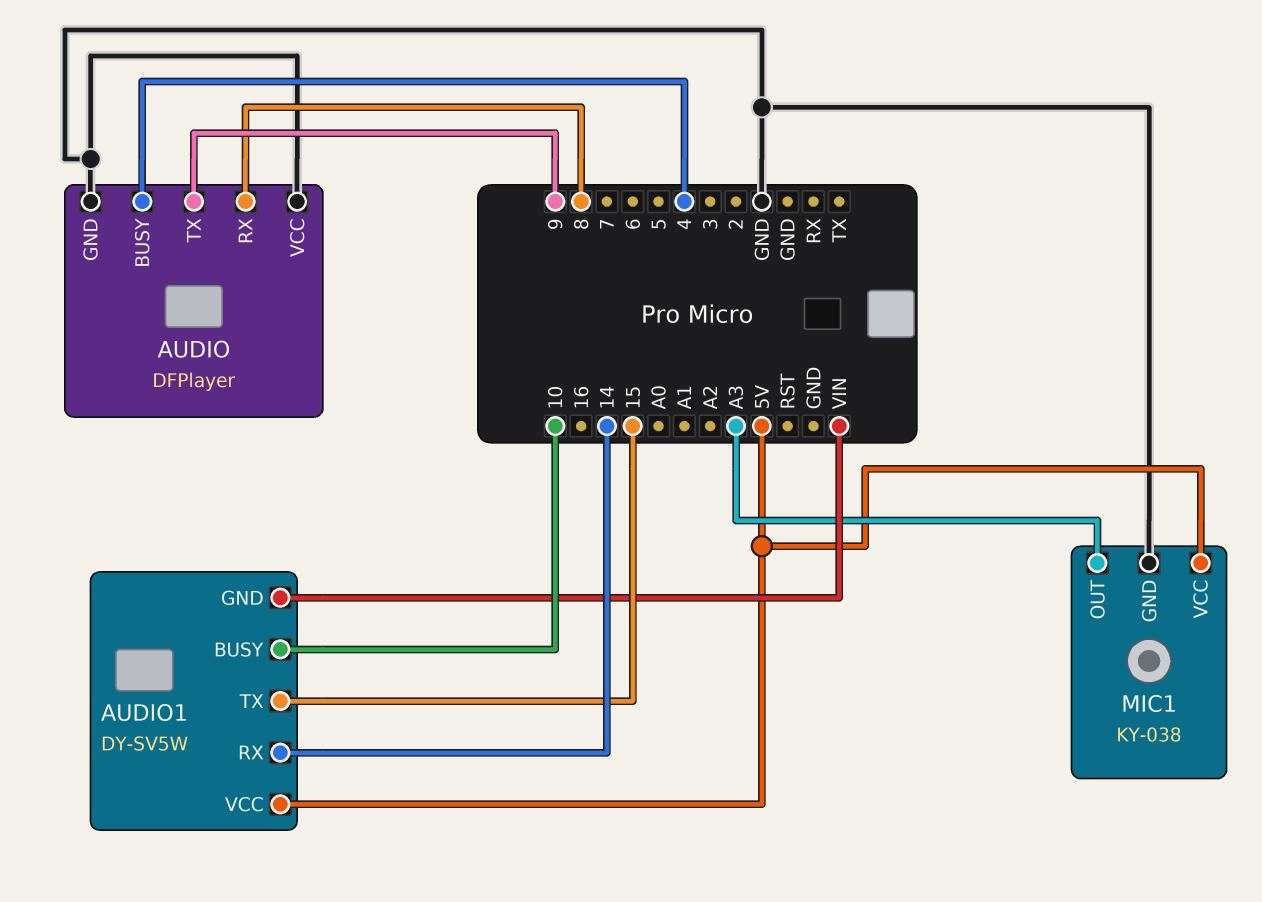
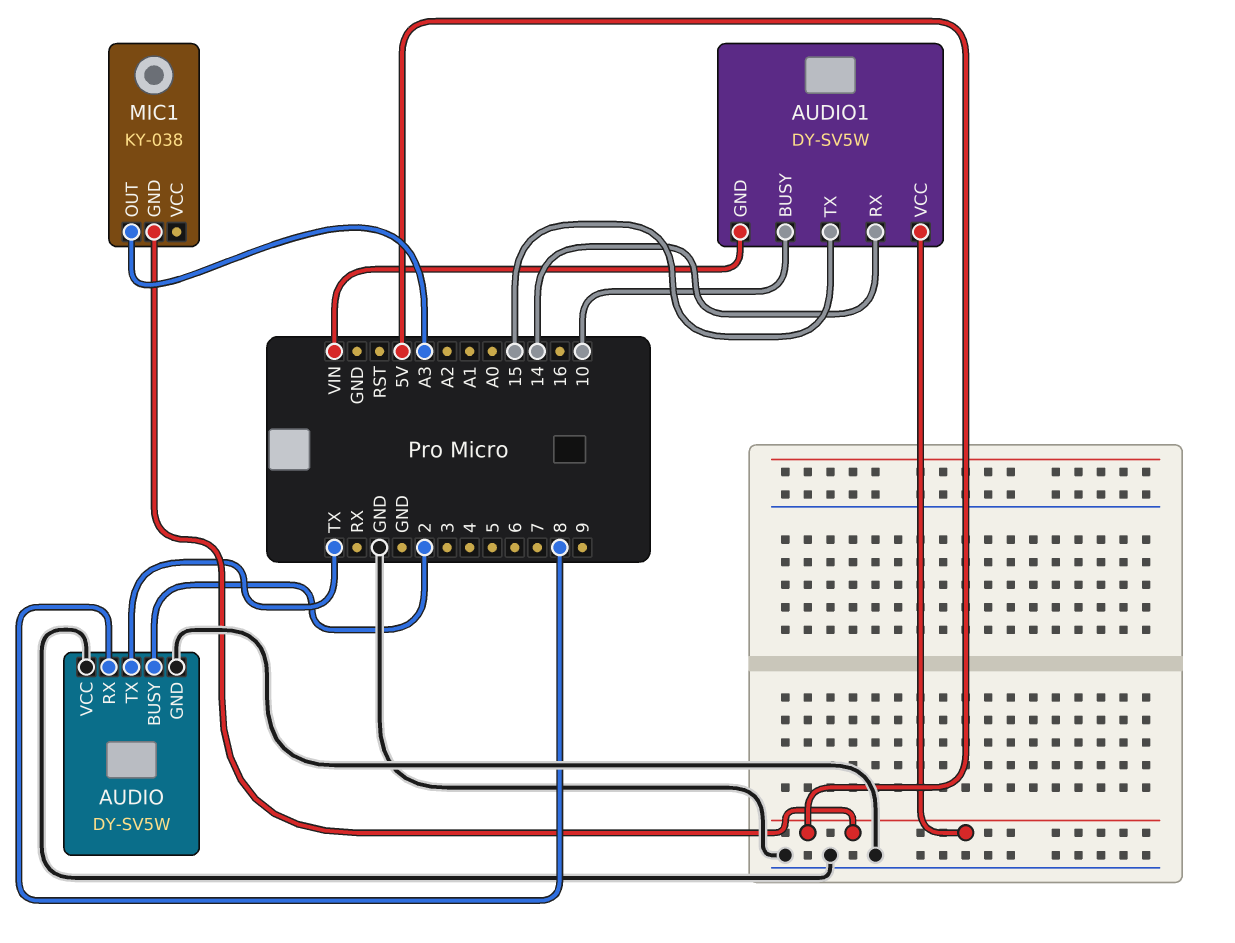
AUDIO: DFPlayer -> DY-SV5W
AUDIO pin BUSY: 4 -> 2
AUDIO pin TX: 9 -> TX
MIC1 pin GND: GND -> 5V
MIC1 pin VCC: 5V -> none

